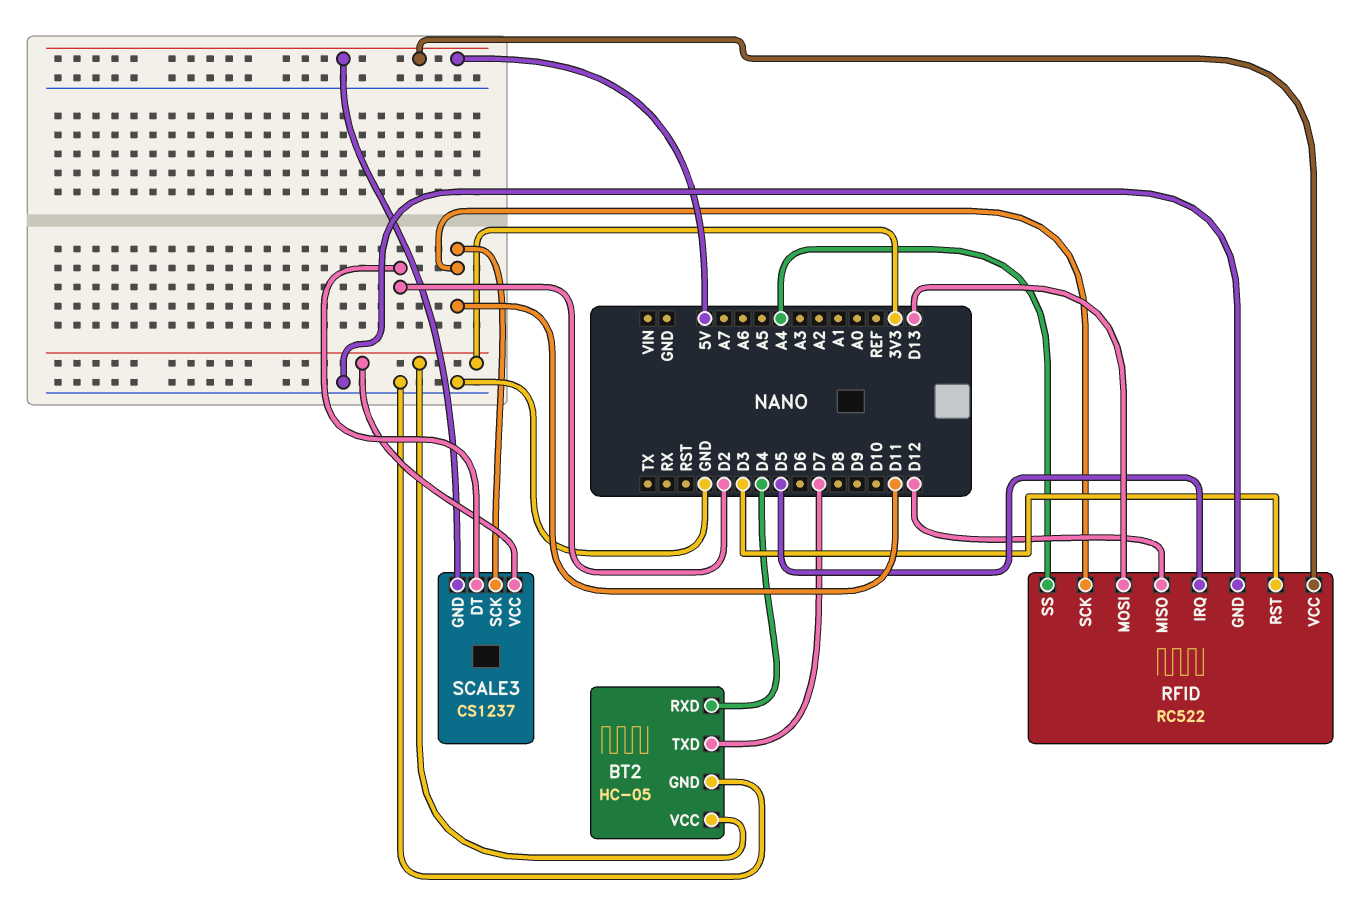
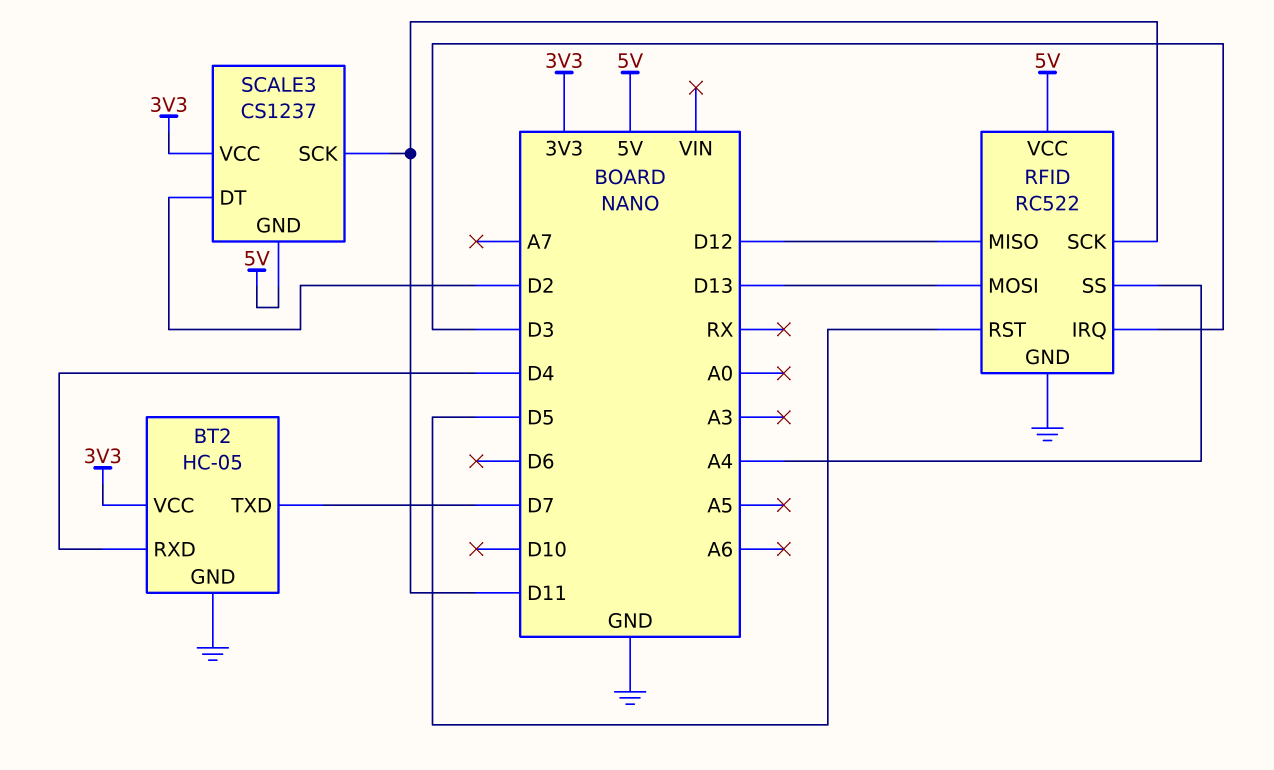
RFID pin IRQ: D5 -> D3
RFID pin RST: D3 -> D5

